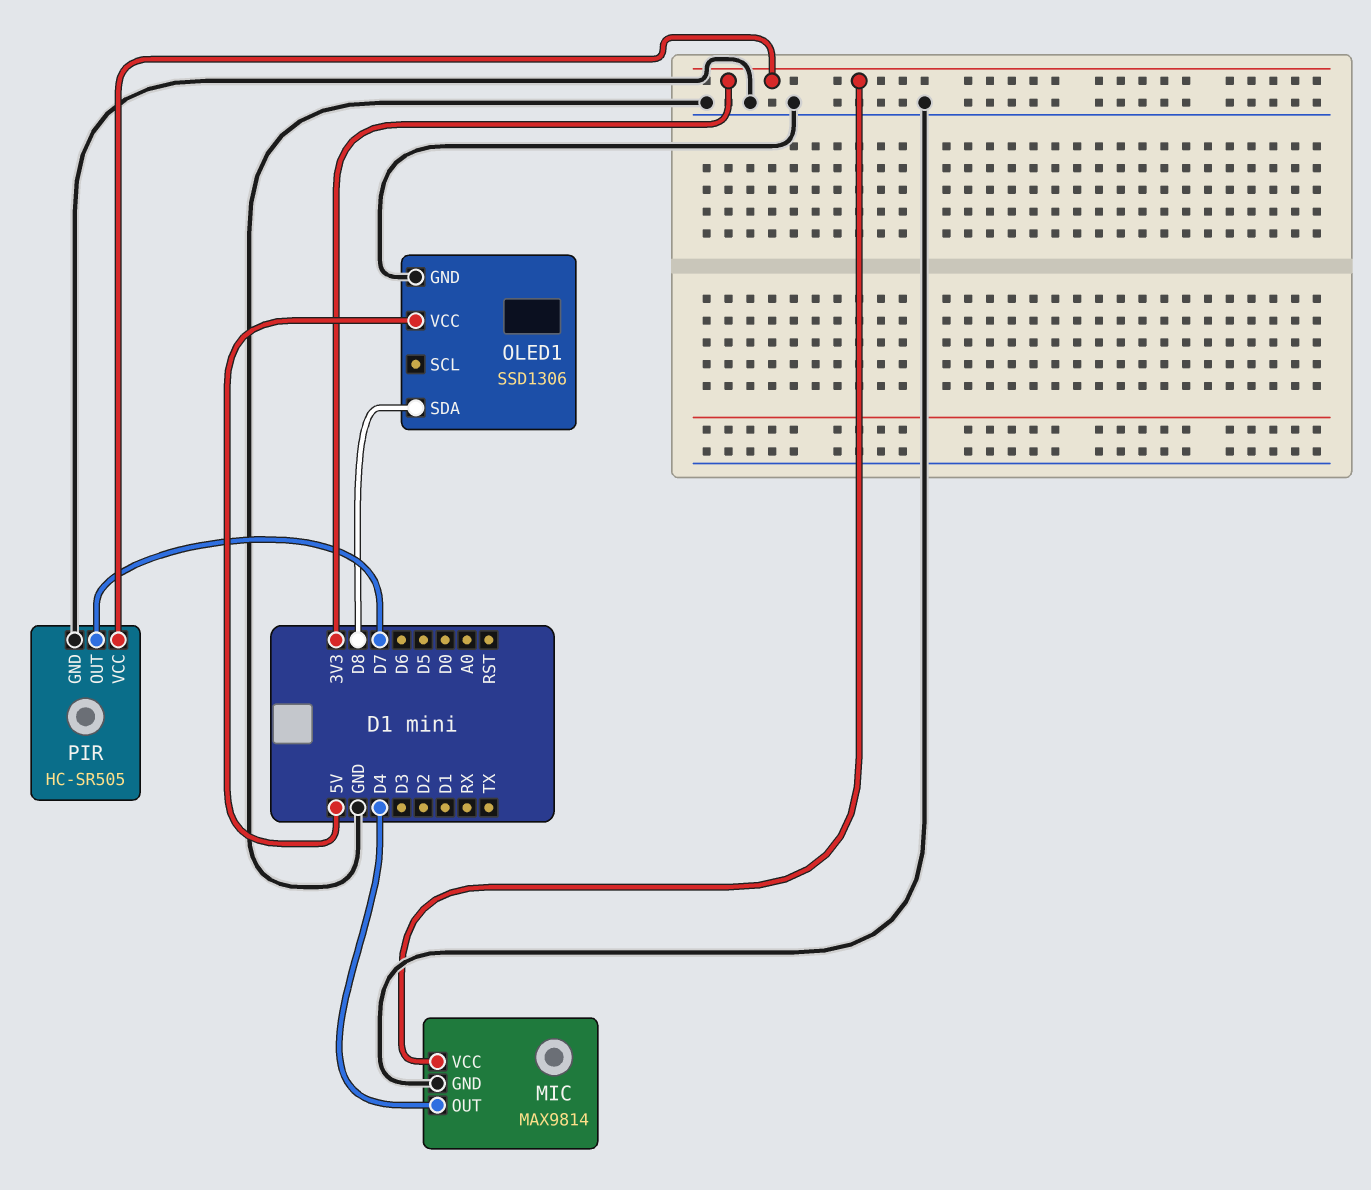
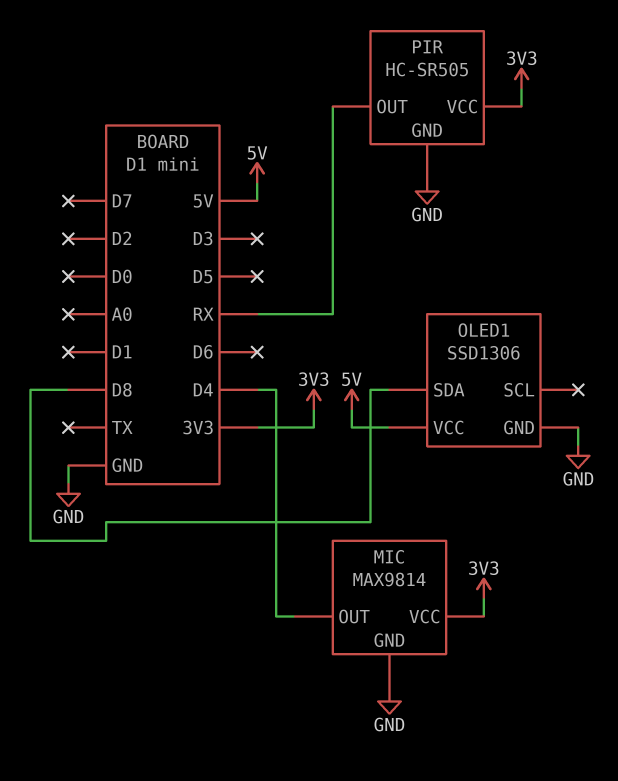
PIR pin OUT: D7 -> RX

